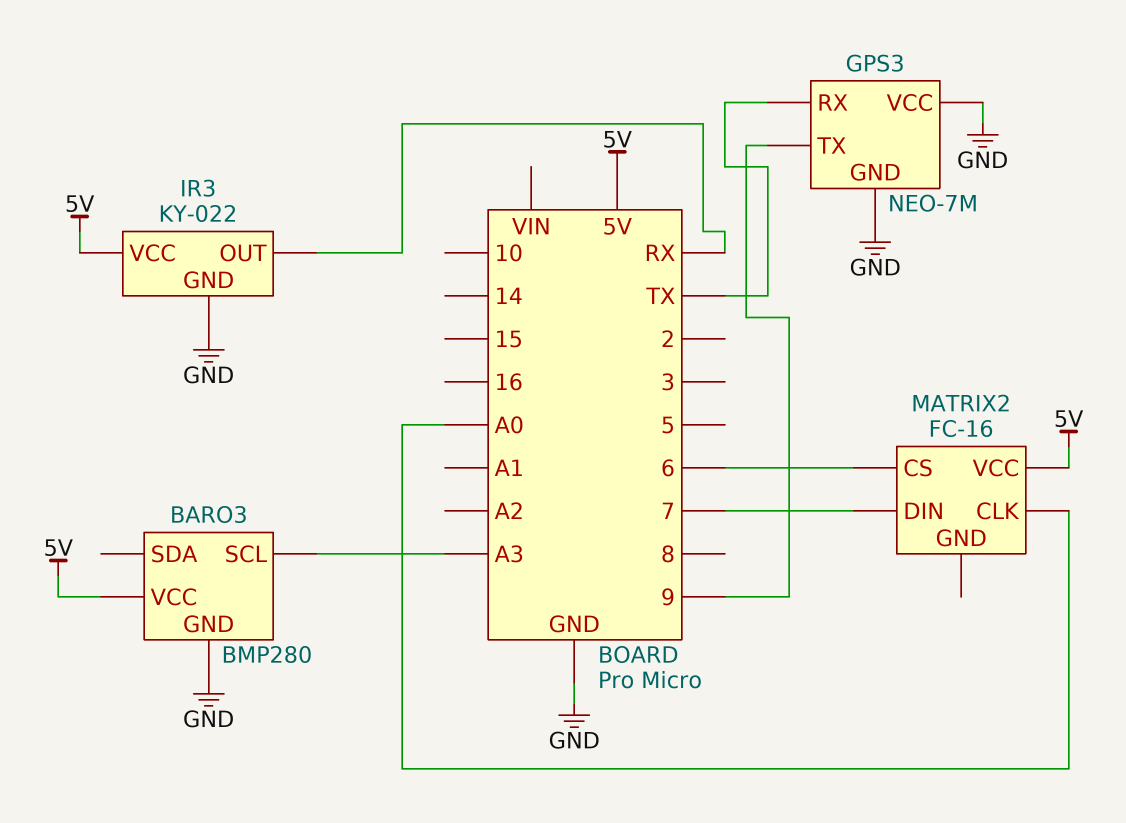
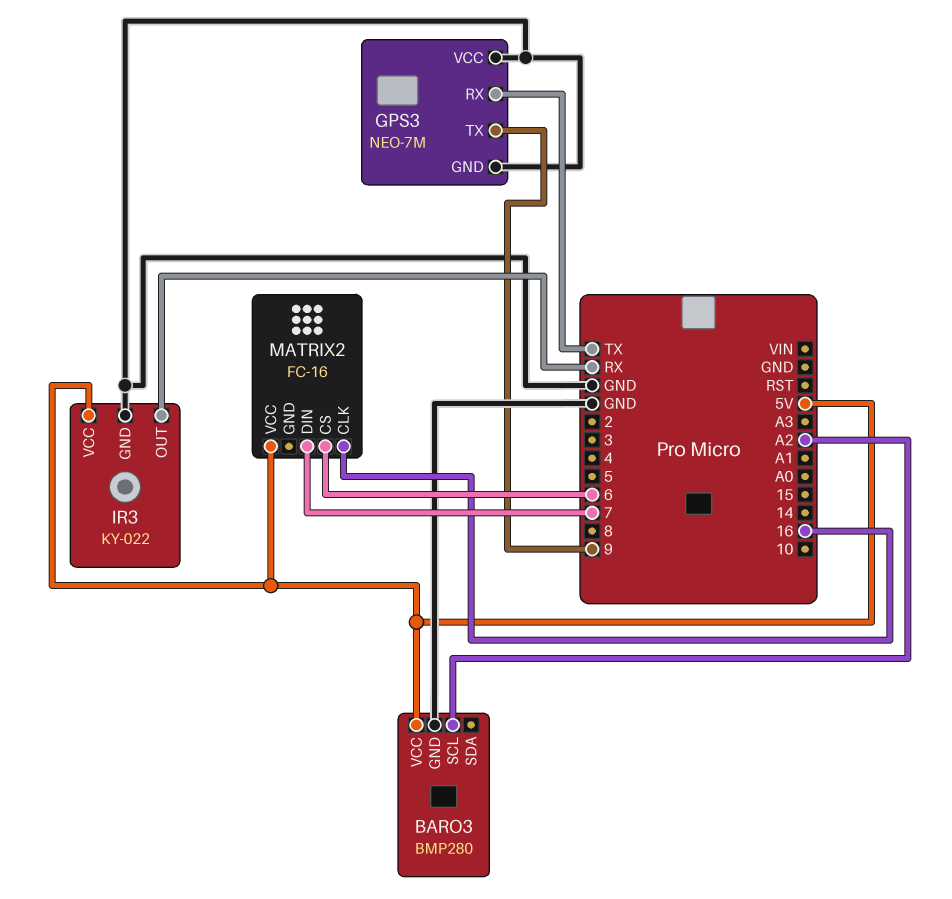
BARO3 pin SCL: A3 -> A2
MATRIX2 pin CLK: A0 -> 16

